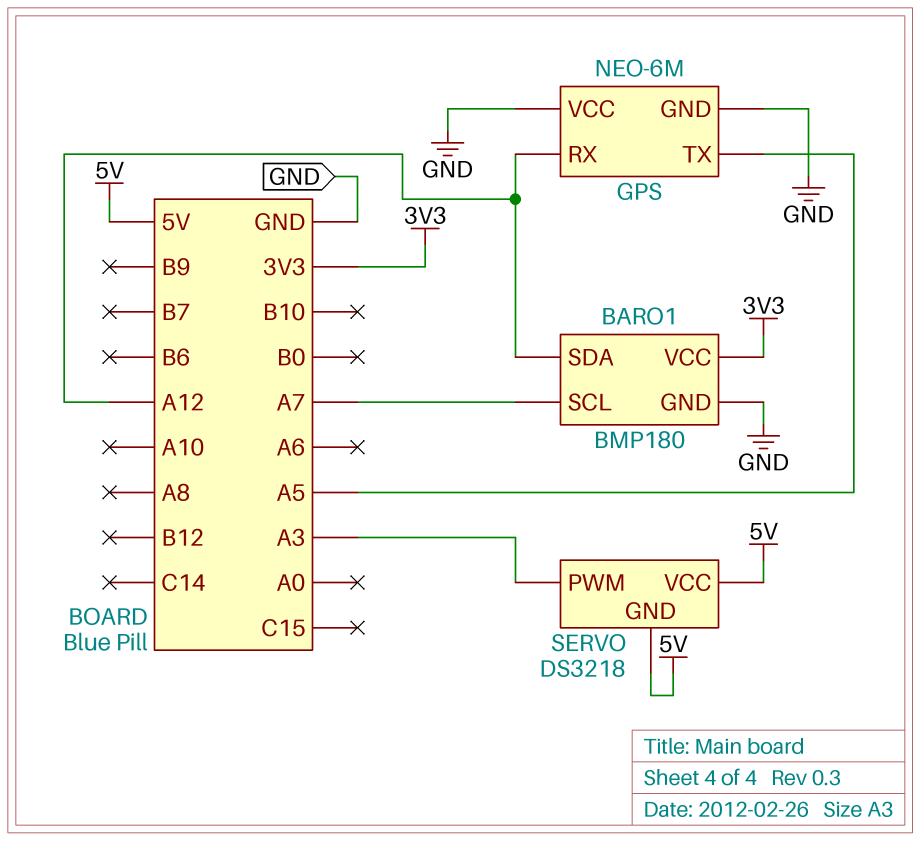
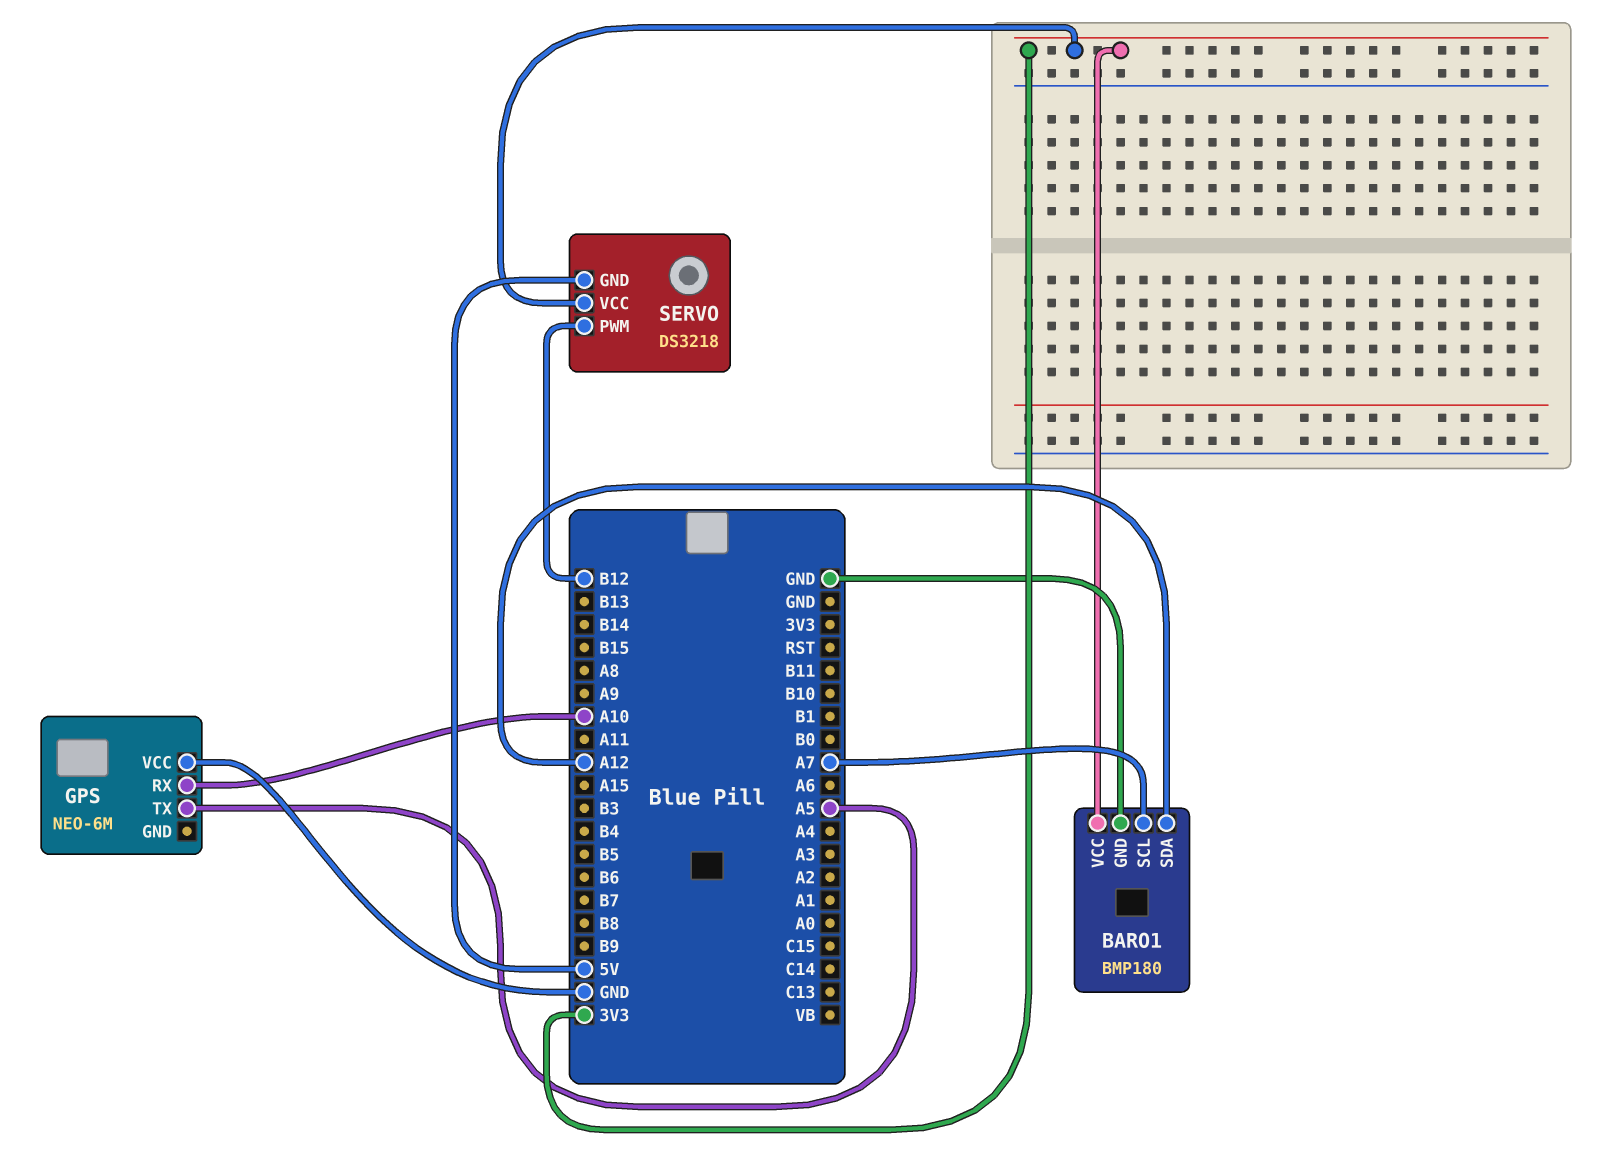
GPS pin GND: GND -> none
GPS pin RX: A12 -> A10
SERVO pin PWM: A3 -> B12
SERVO pin VCC: 5V -> 3V3

